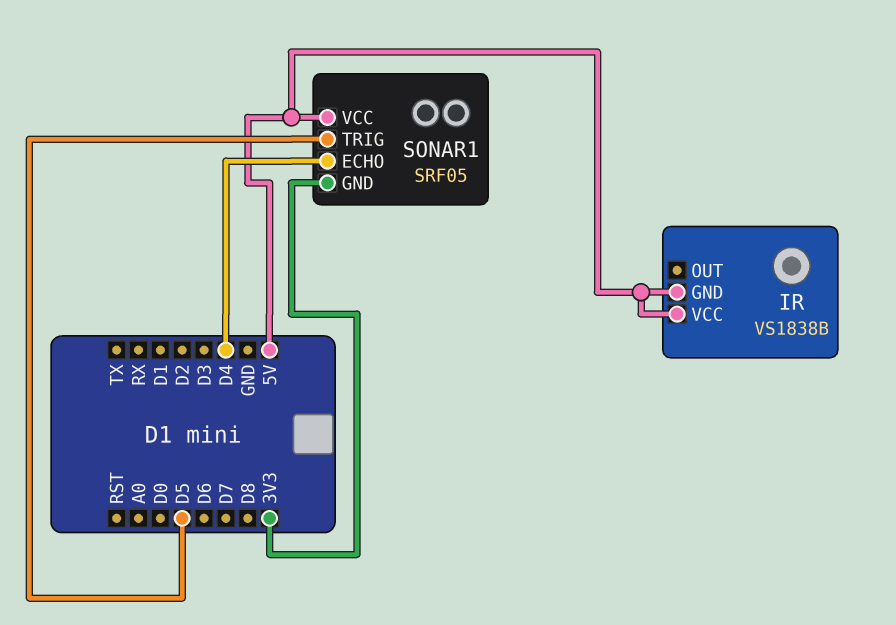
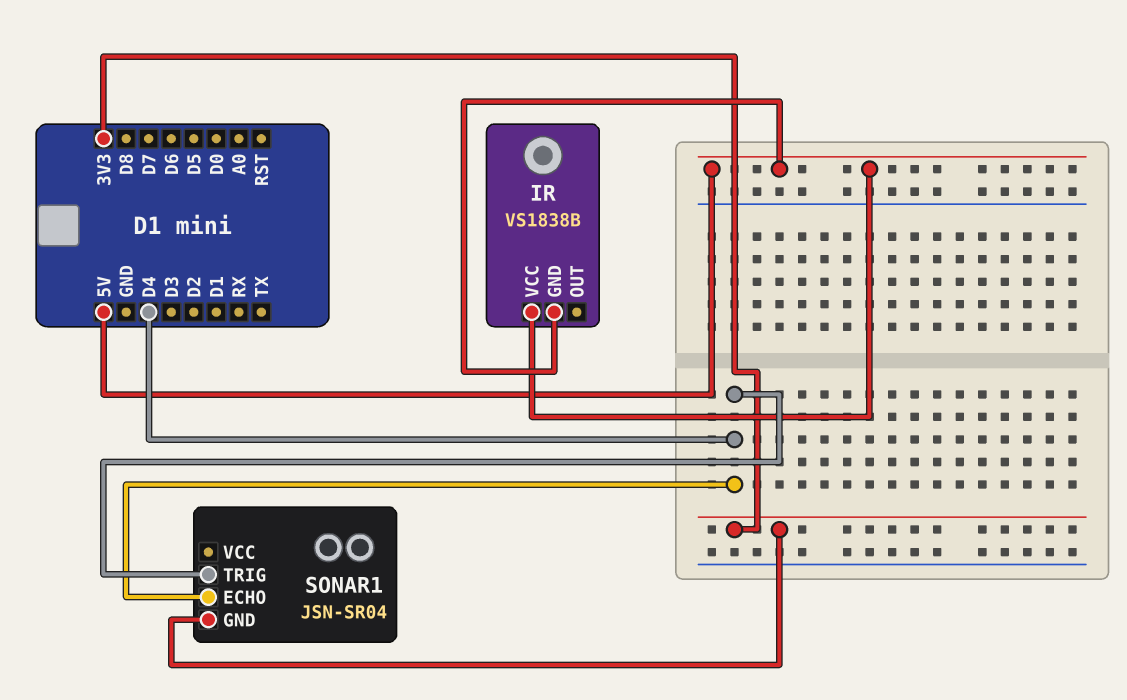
SONAR1: SRF05 -> JSN-SR04
SONAR1 pin TRIG: D5 -> D4
SONAR1 pin VCC: 5V -> none

